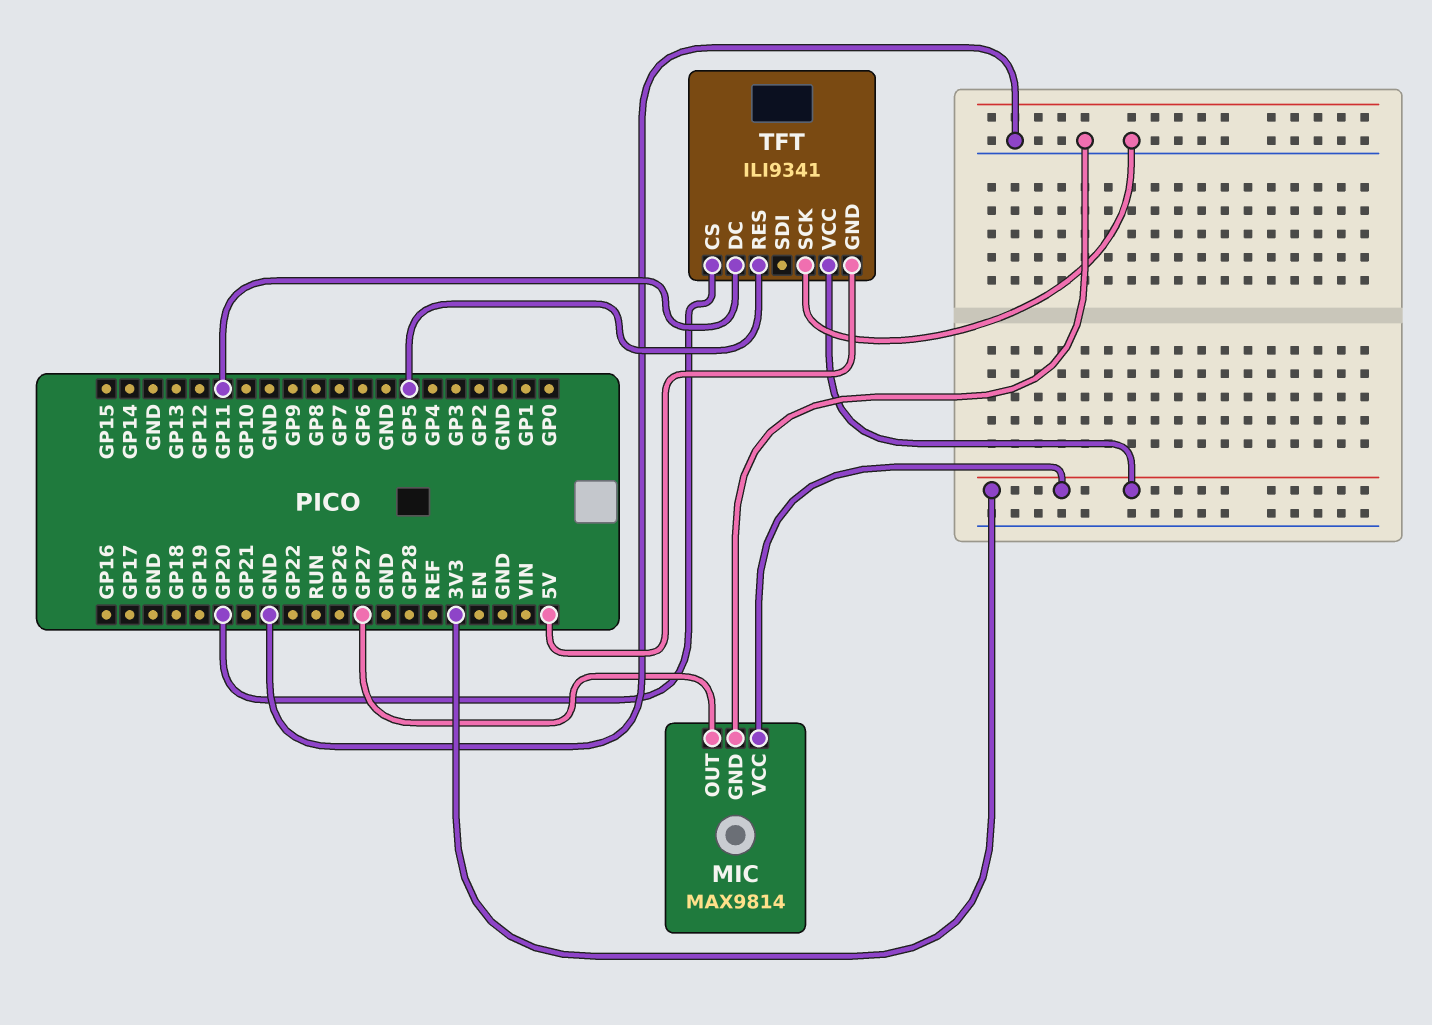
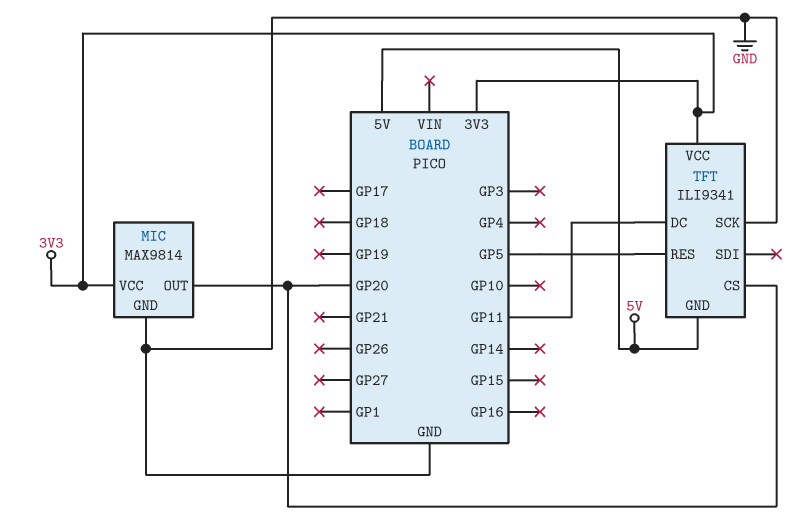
MIC pin OUT: GP27 -> GP20

